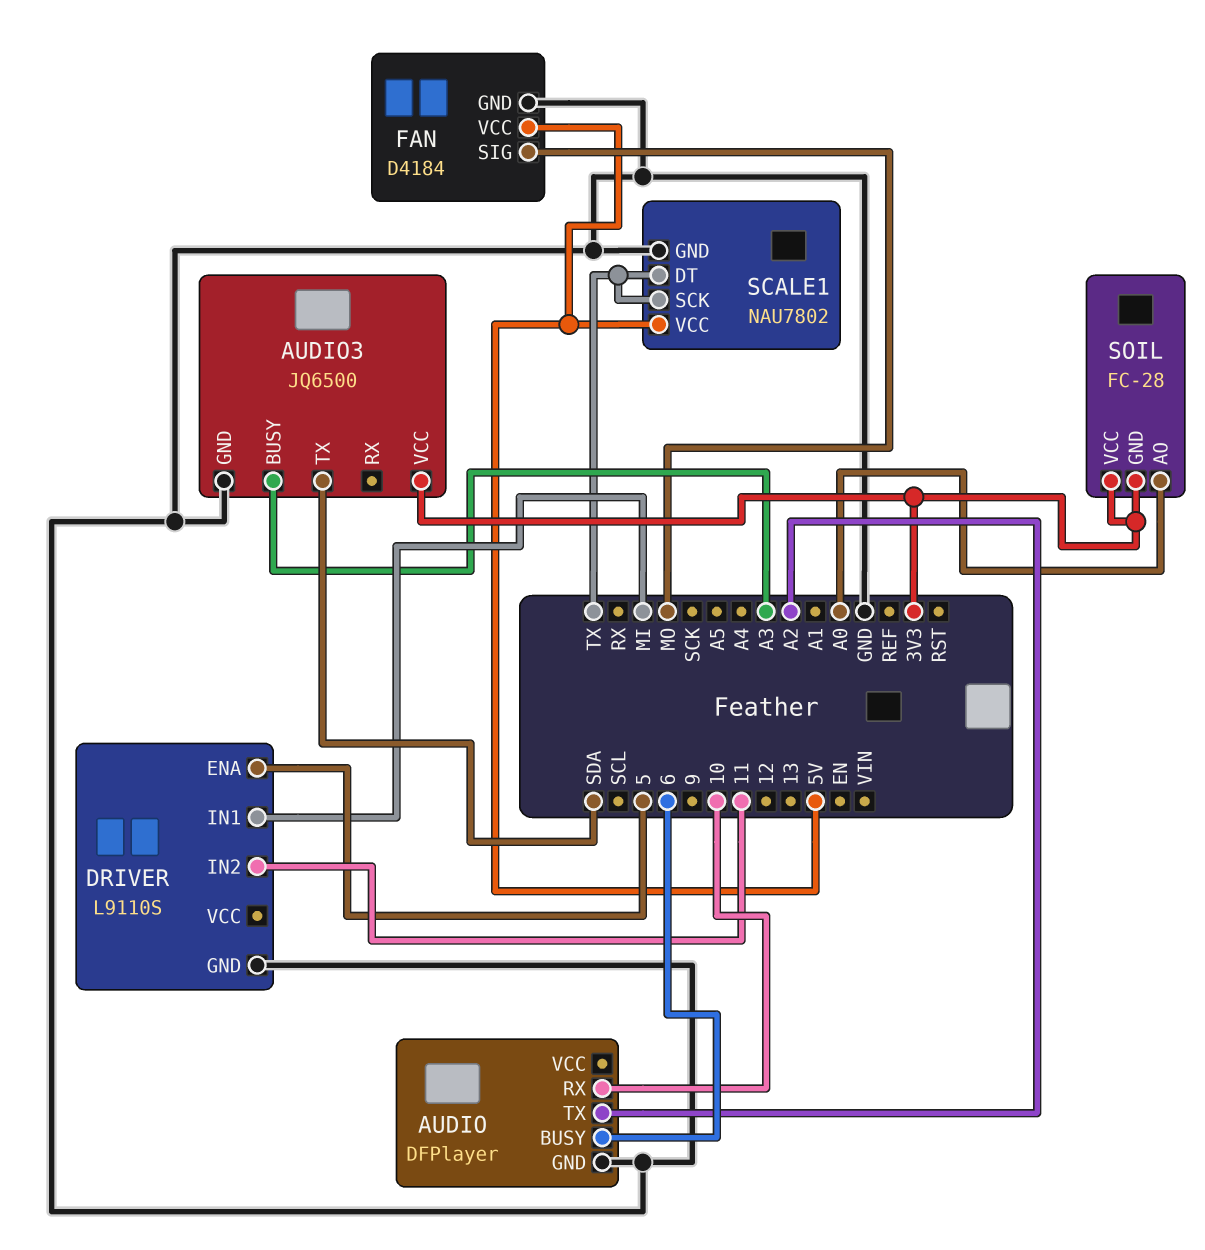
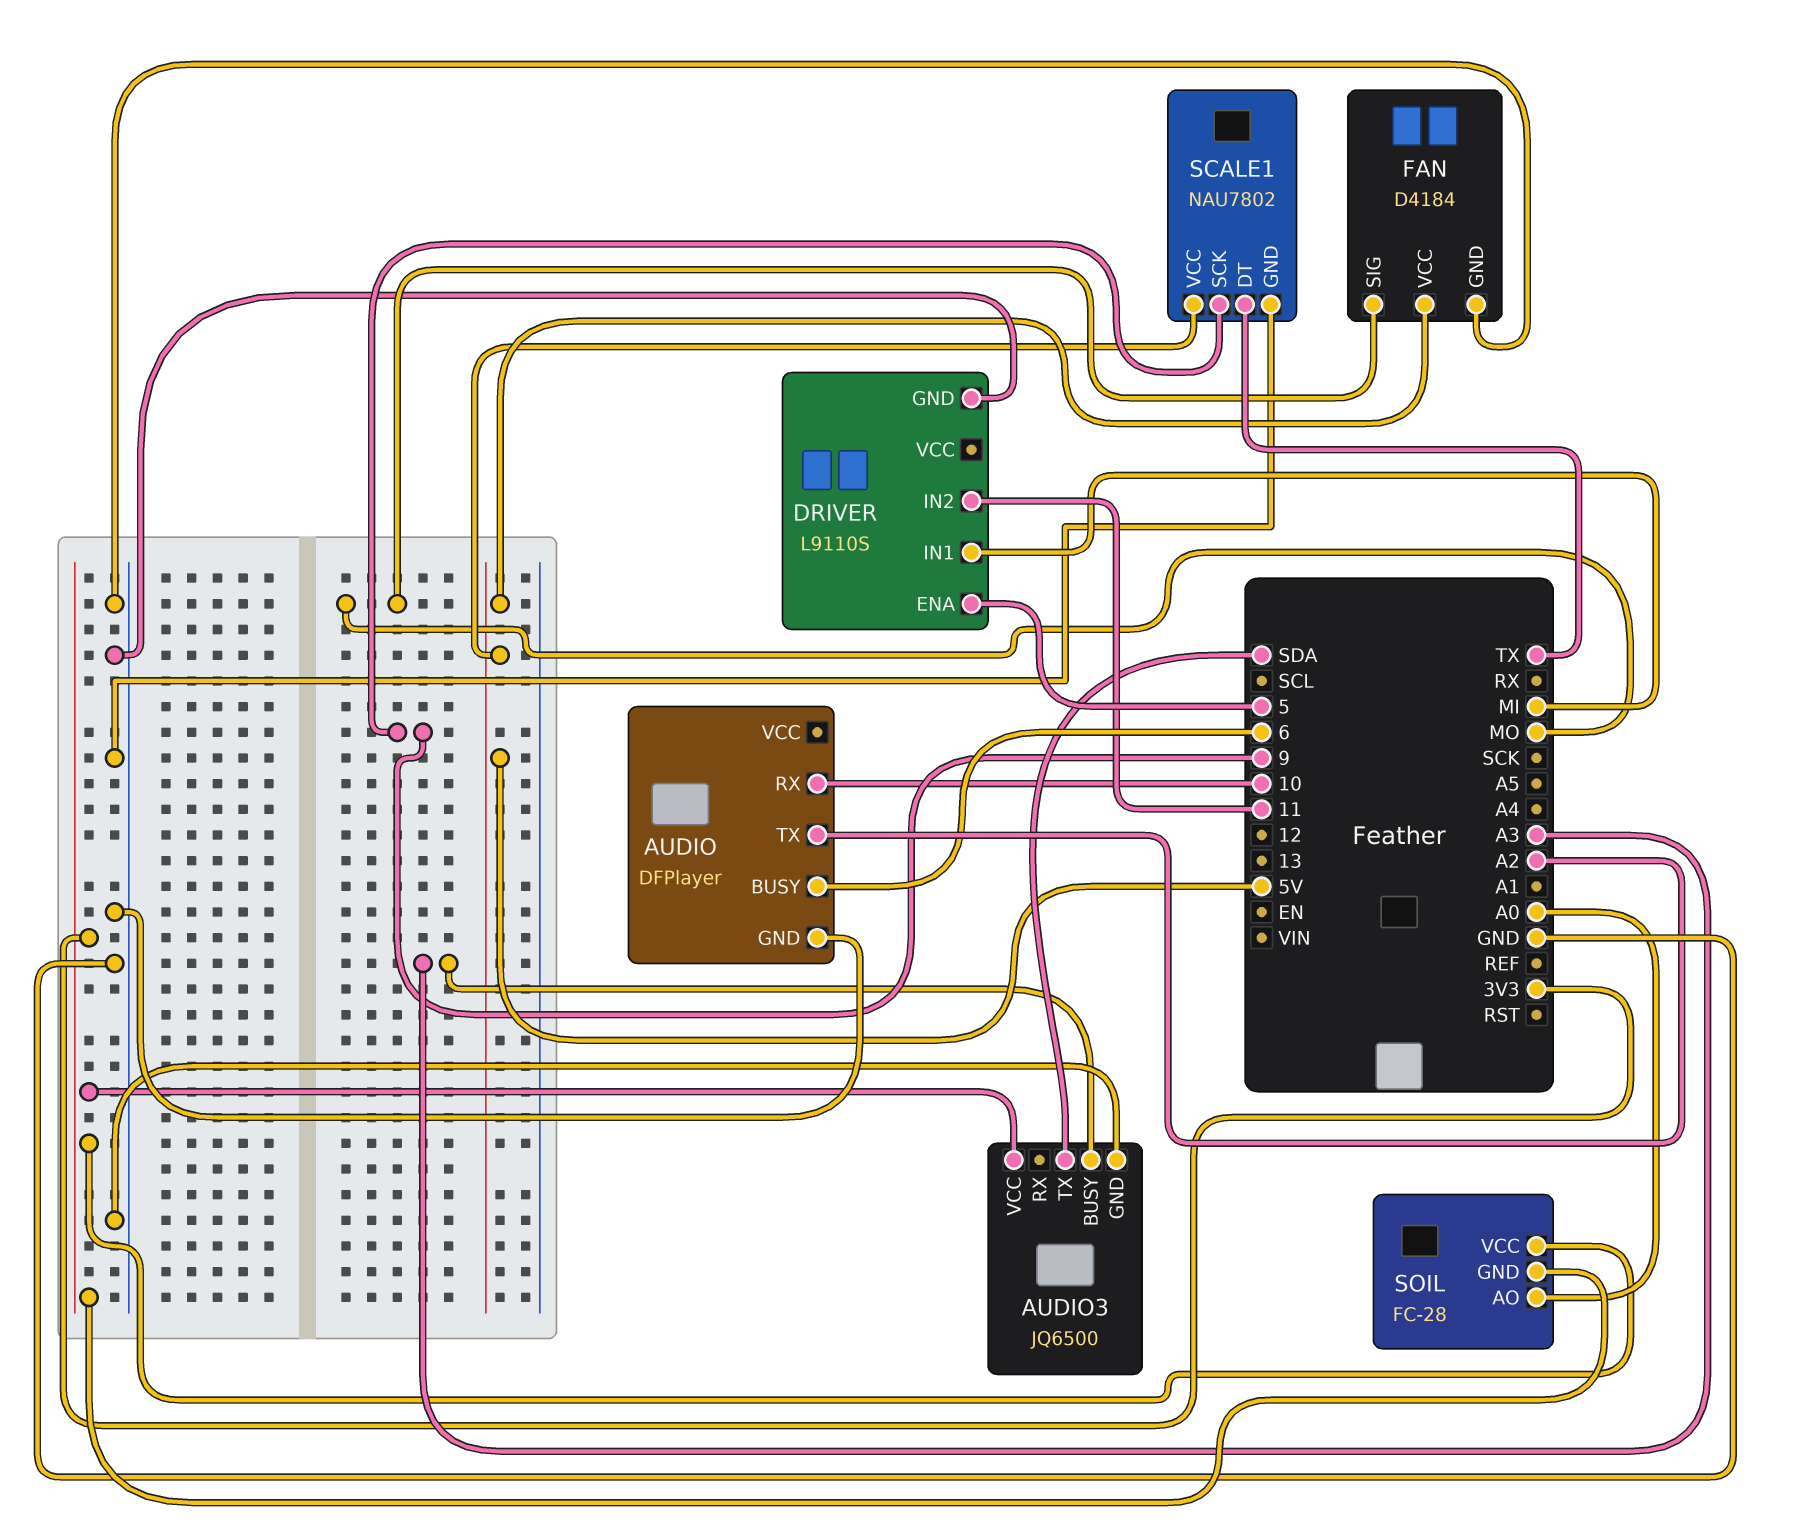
SCALE1 pin SCK: TX -> 9

